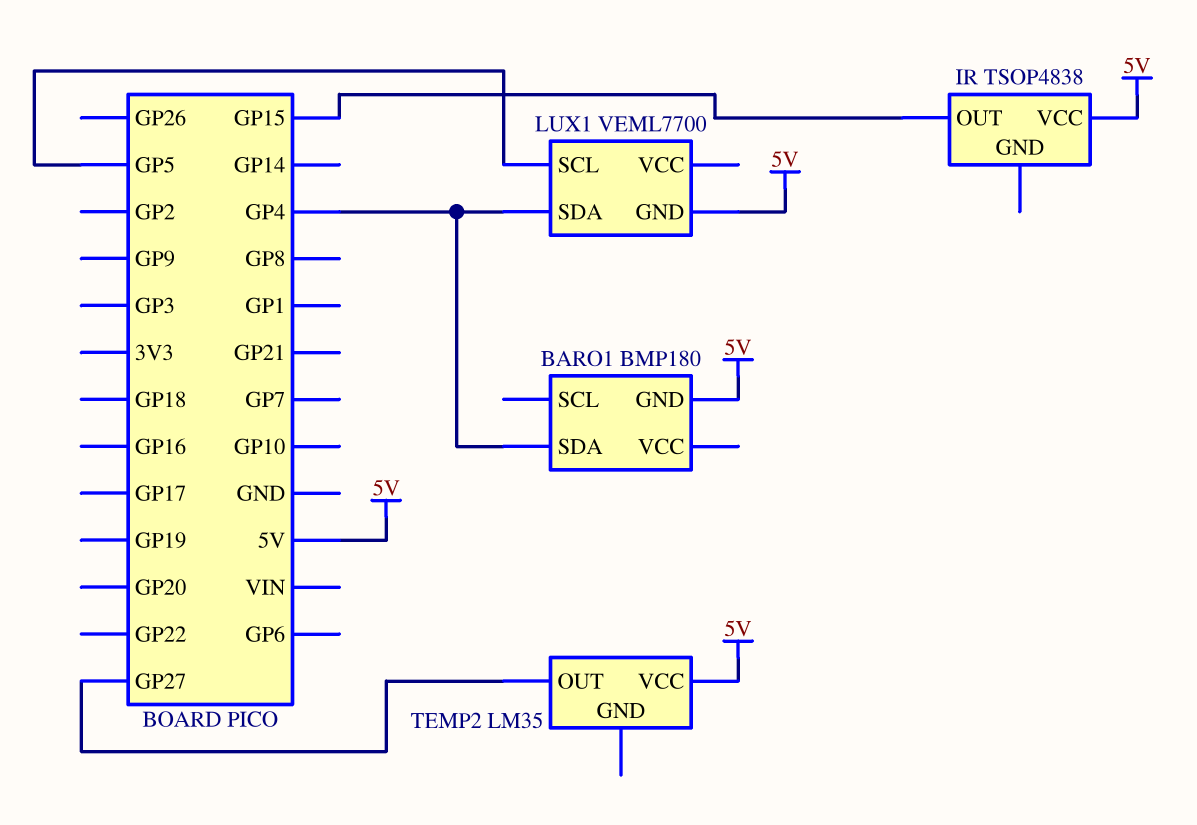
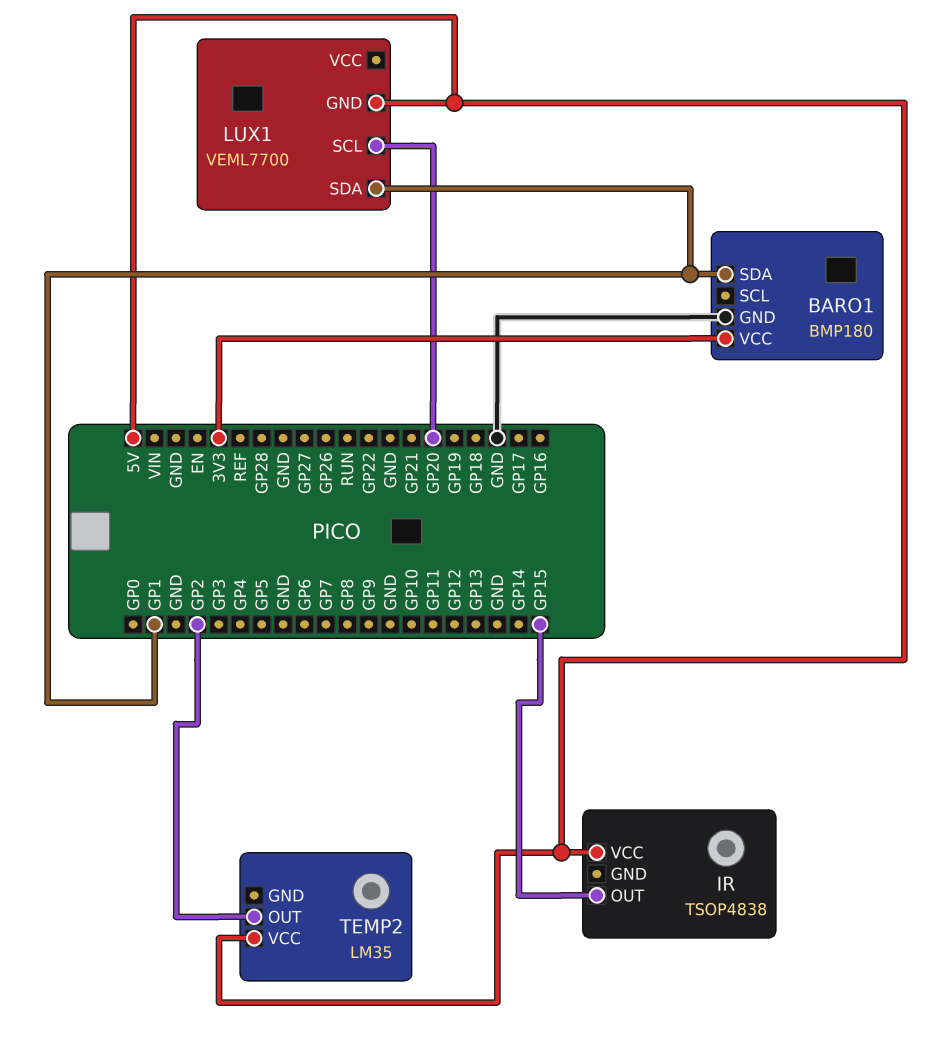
BARO1 pin GND: 5V -> GND
BARO1 pin SDA: GP4 -> GP1
BARO1 pin VCC: none -> 3V3
LUX1 pin SCL: GP5 -> GP20
LUX1 pin SDA: GP4 -> GP1
TEMP2 pin OUT: GP27 -> GP2

